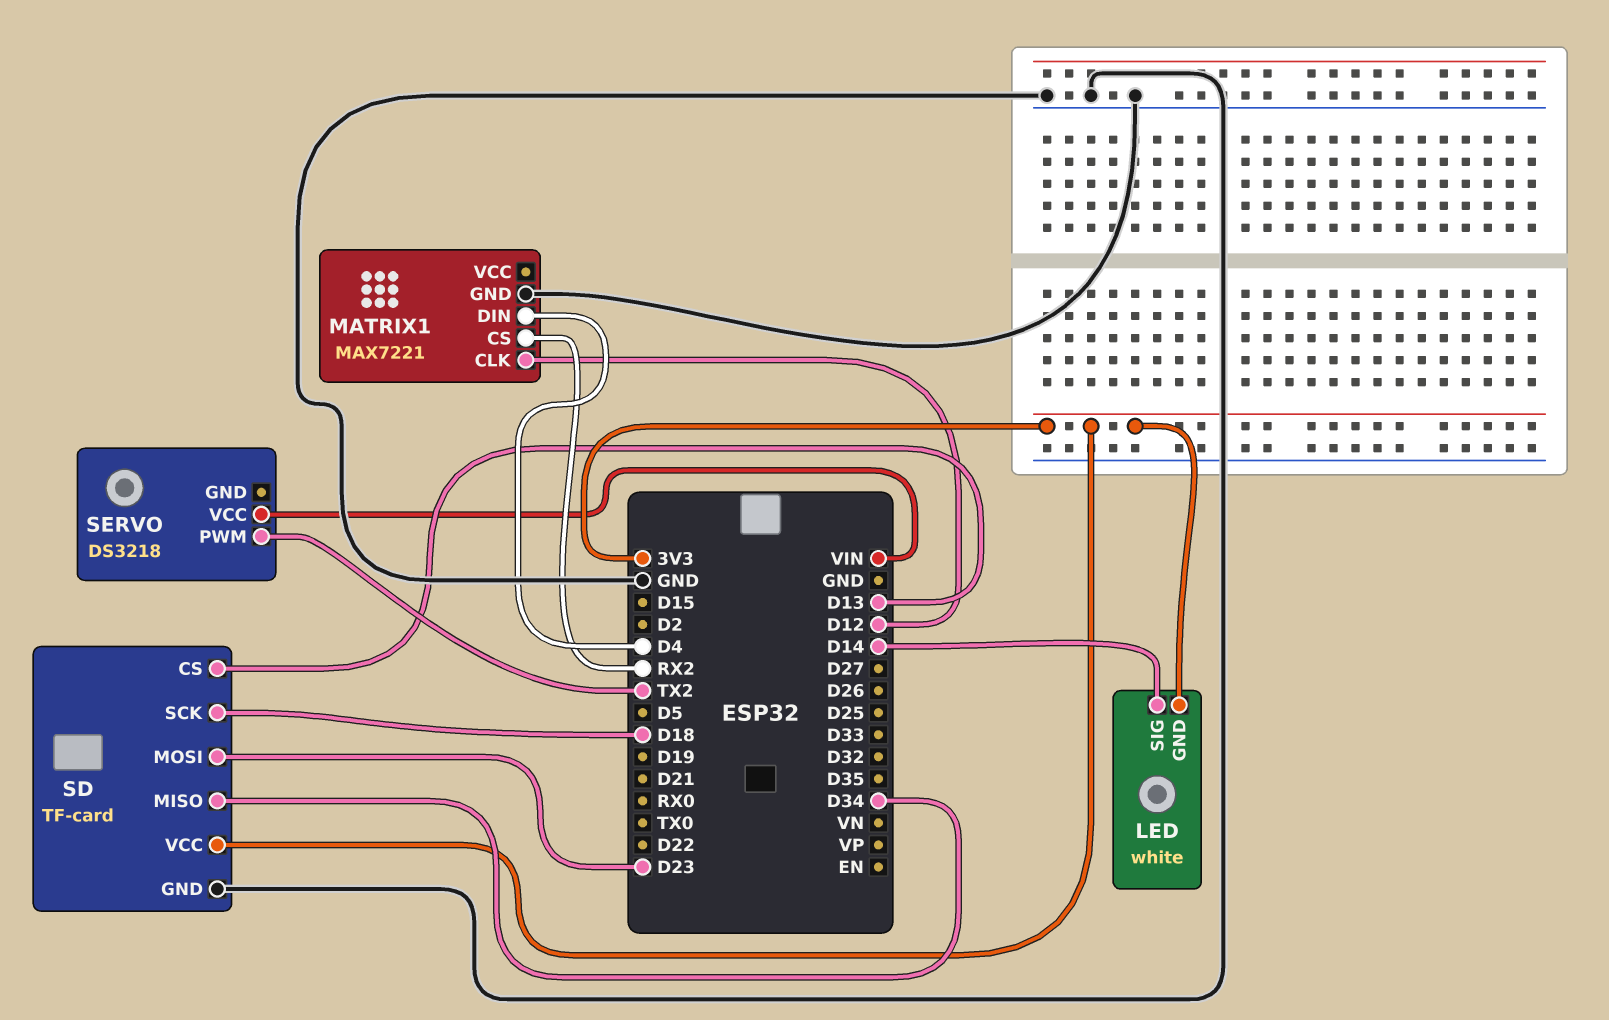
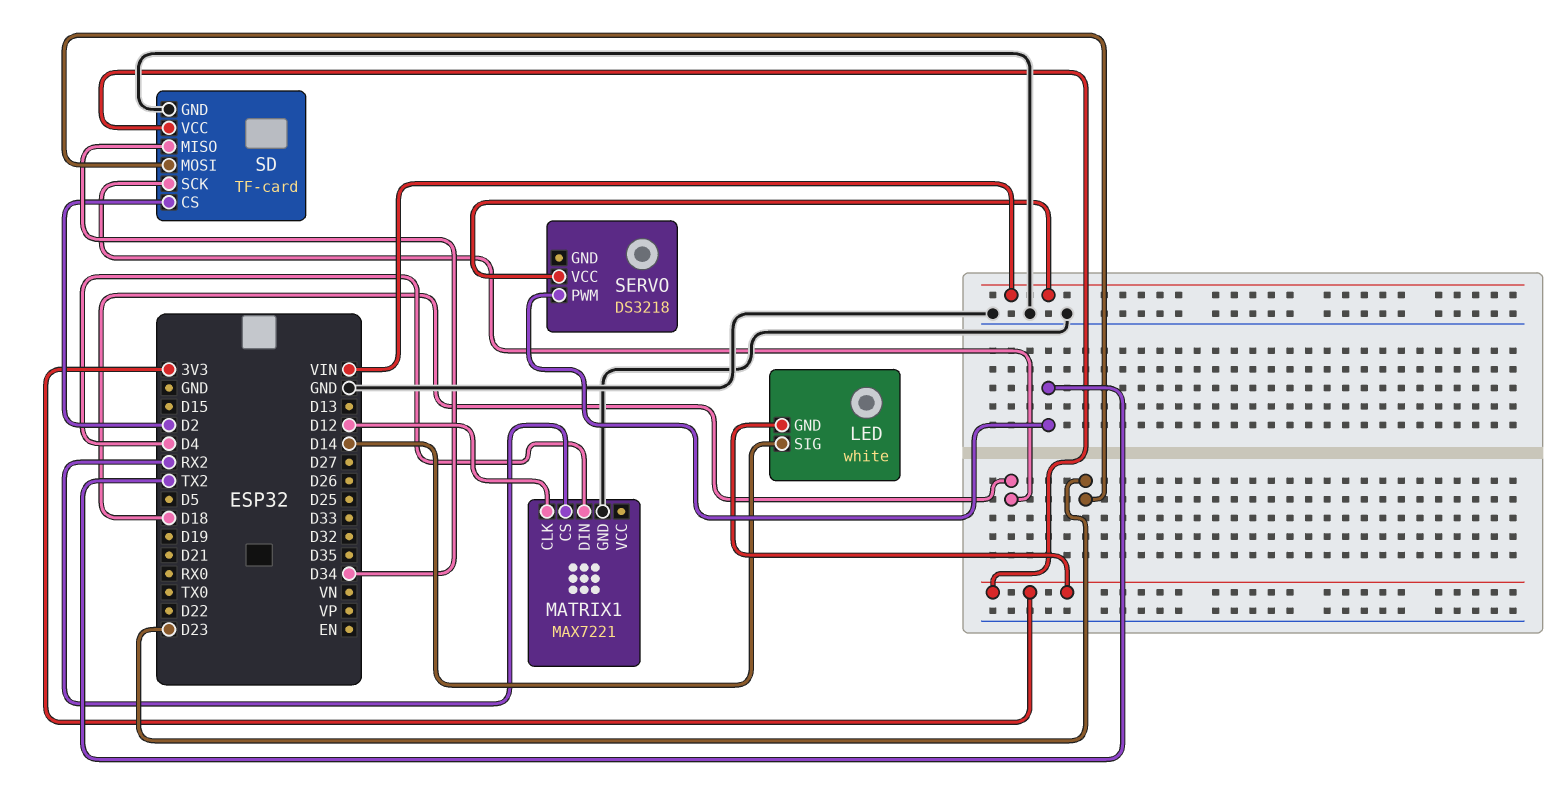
SD pin CS: D13 -> D2

